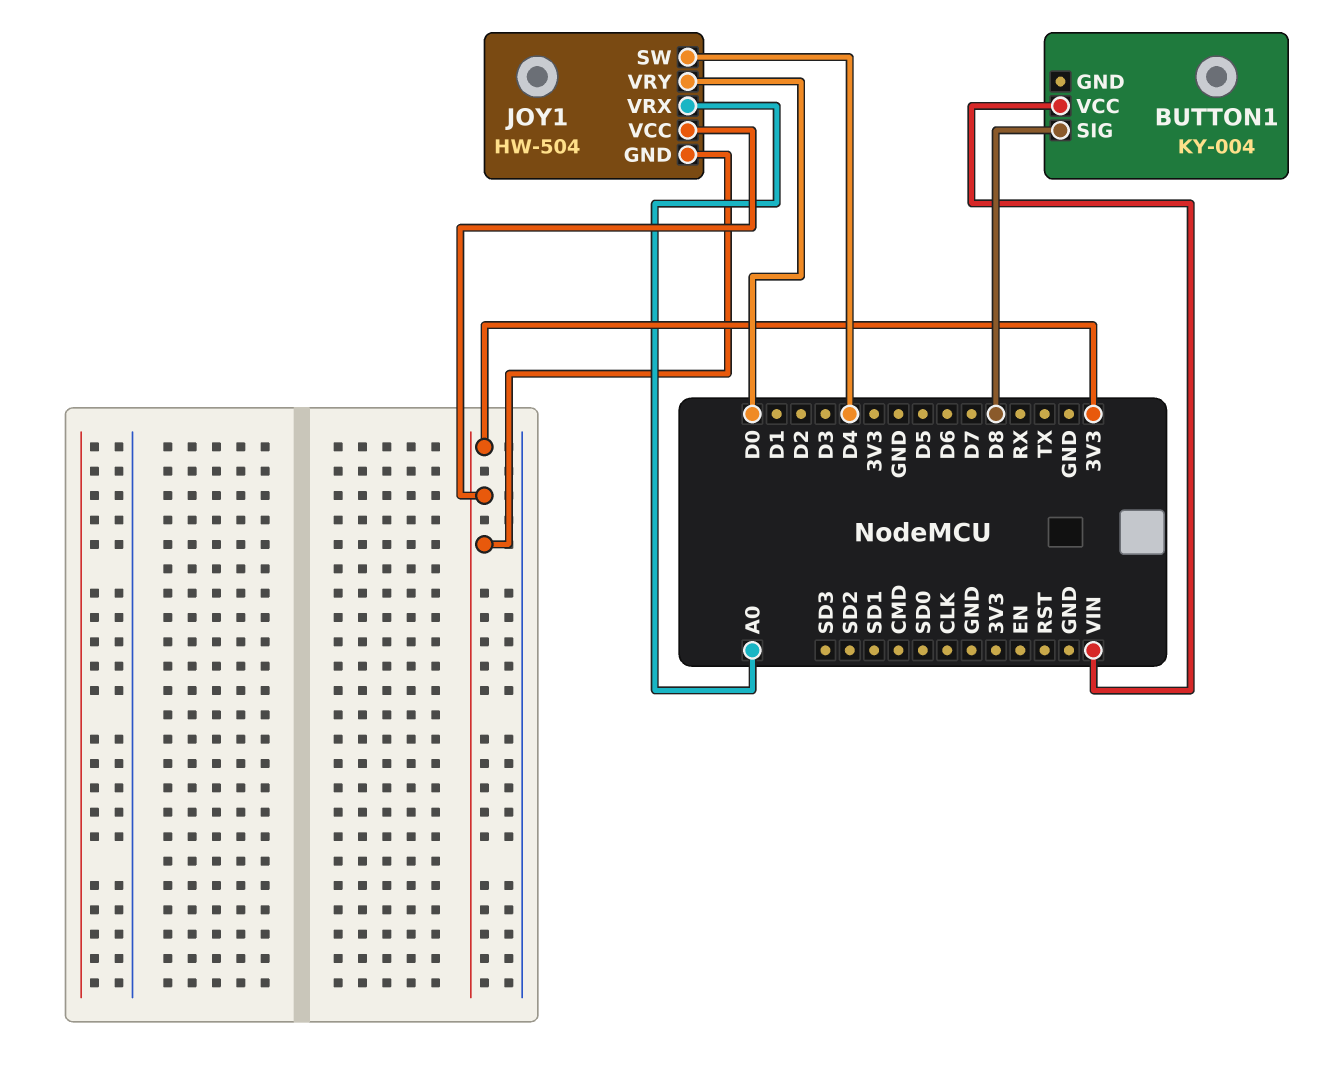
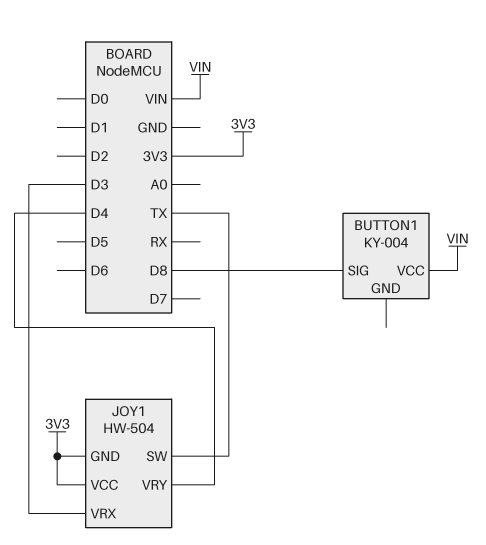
JOY1 pin SW: D4 -> TX
JOY1 pin VRX: A0 -> D3
JOY1 pin VRY: D0 -> D4

